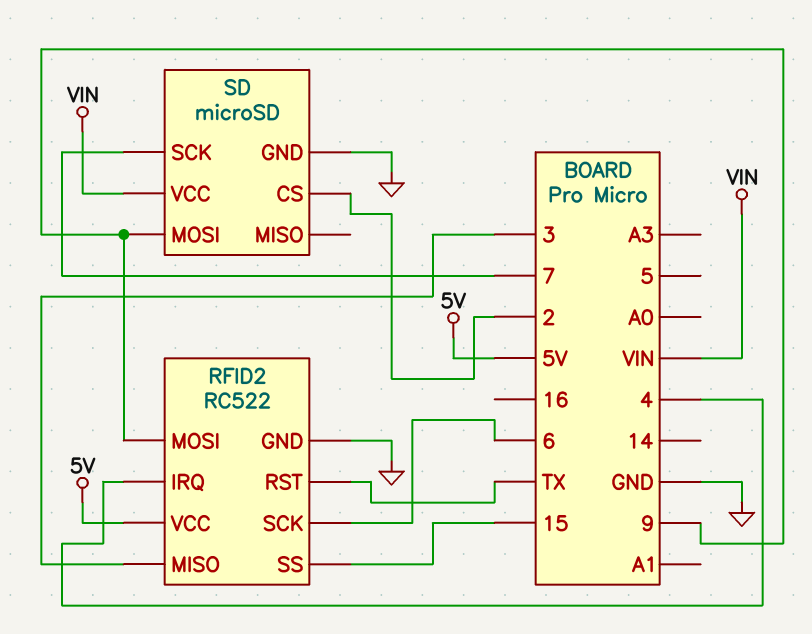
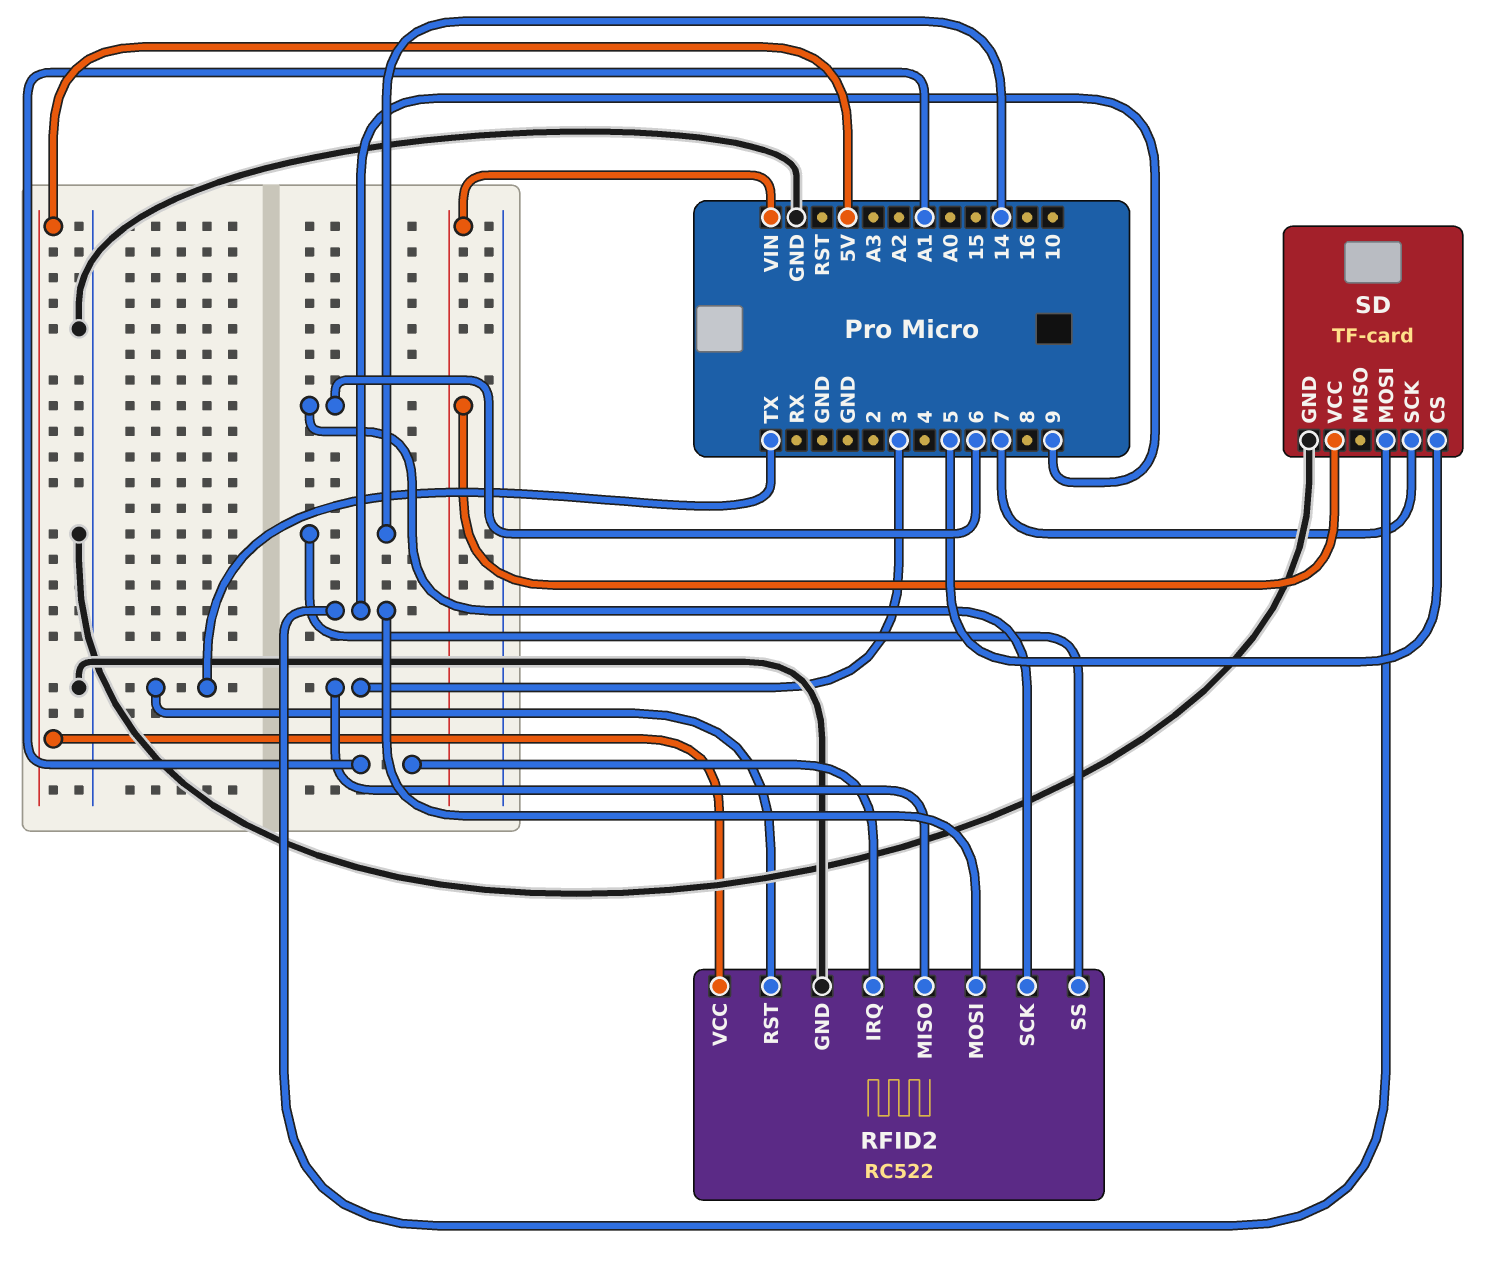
RFID2 pin IRQ: 4 -> A1
RFID2 pin SS: 15 -> 14
SD: microSD -> TF-card
SD pin CS: 2 -> 5

